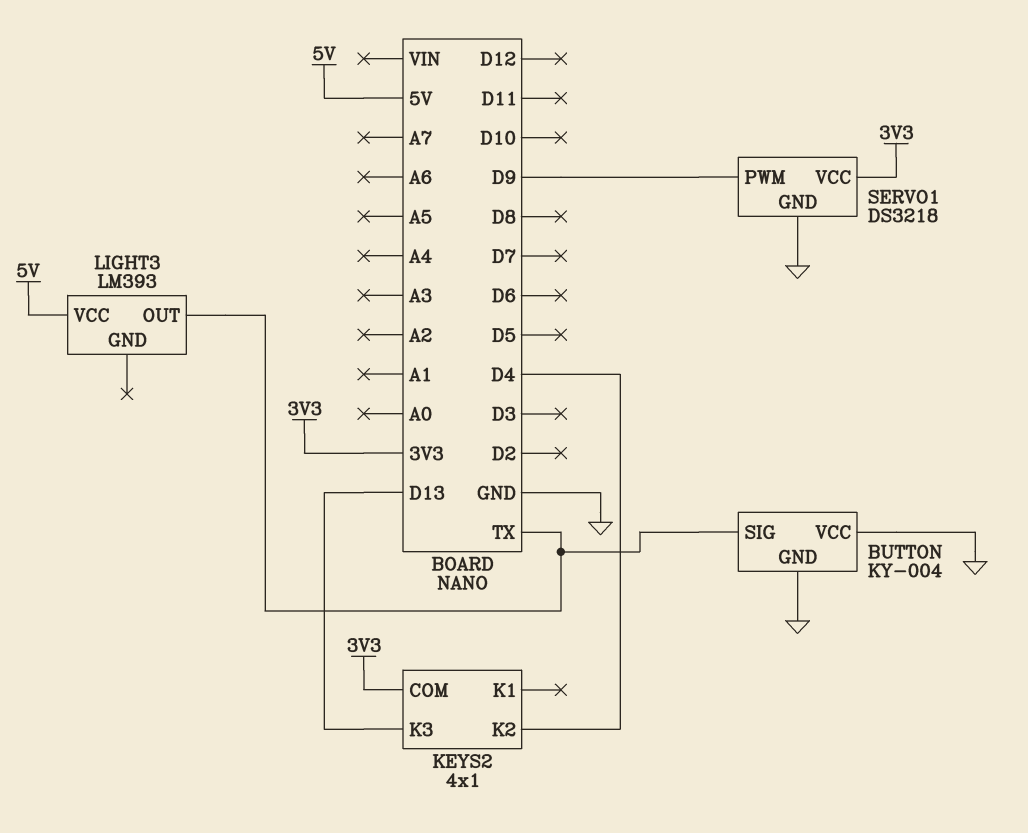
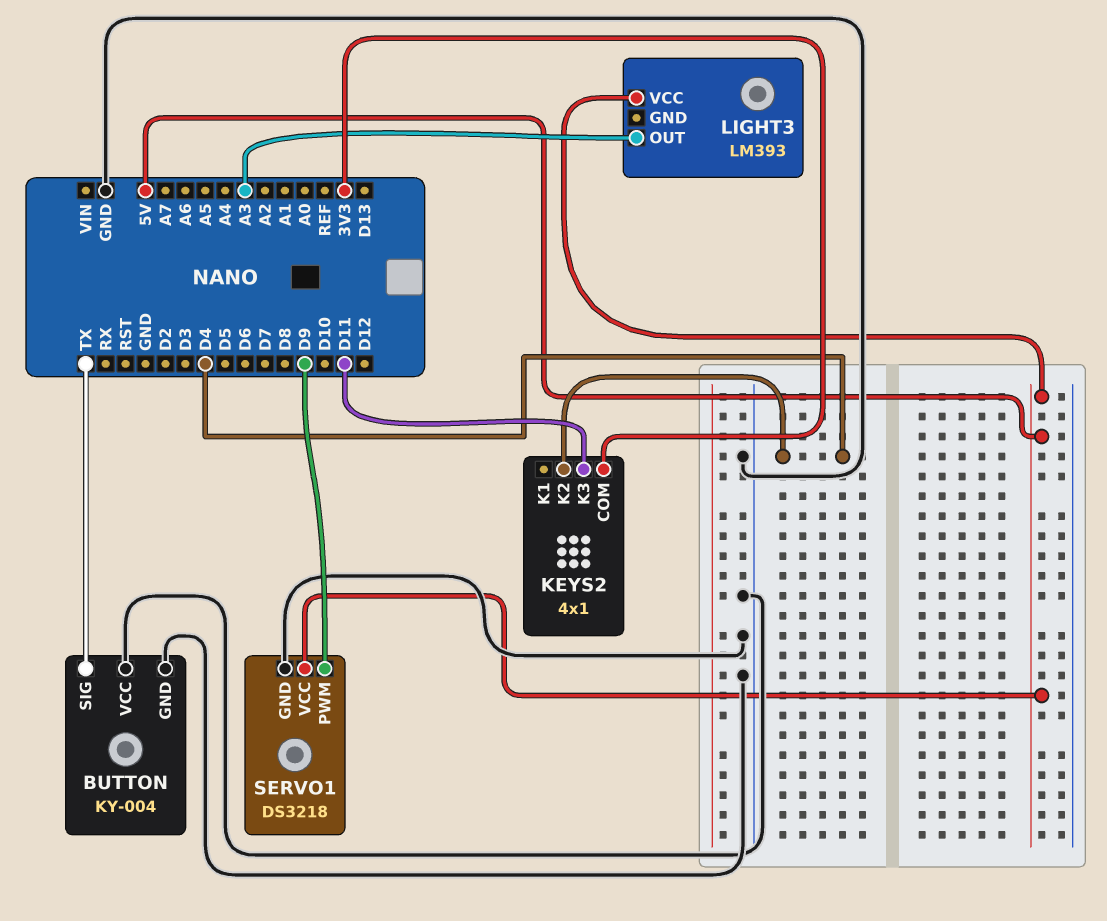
KEYS2 pin K3: D13 -> D11
LIGHT3 pin OUT: TX -> A3
SERVO1 pin VCC: 3V3 -> 5V

